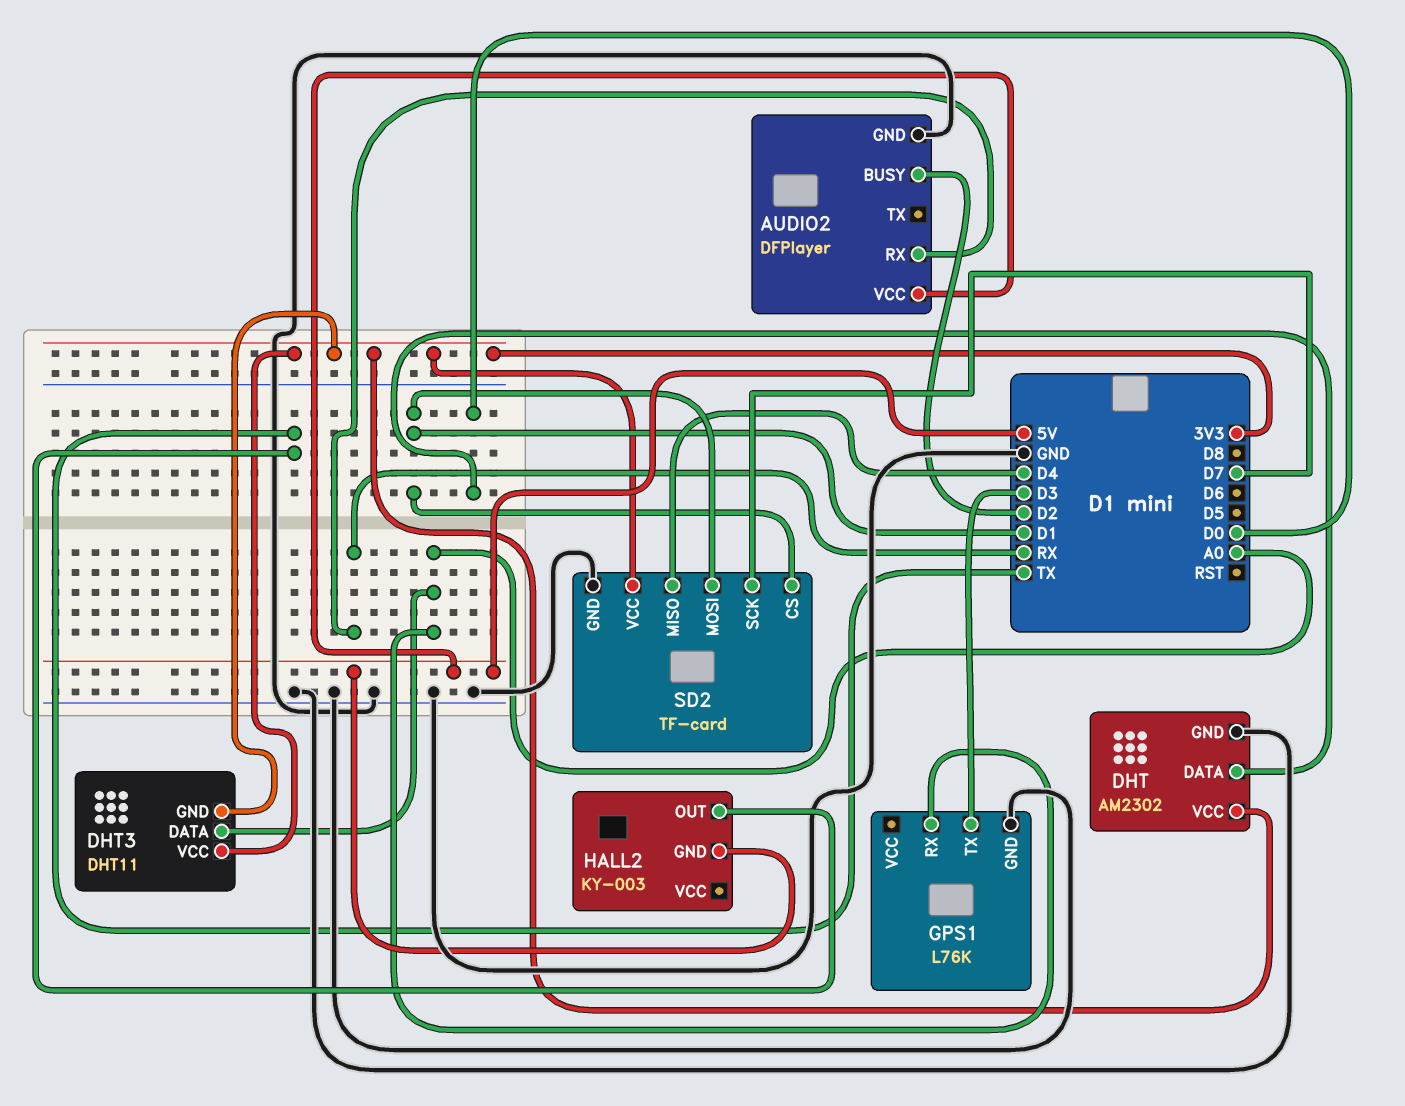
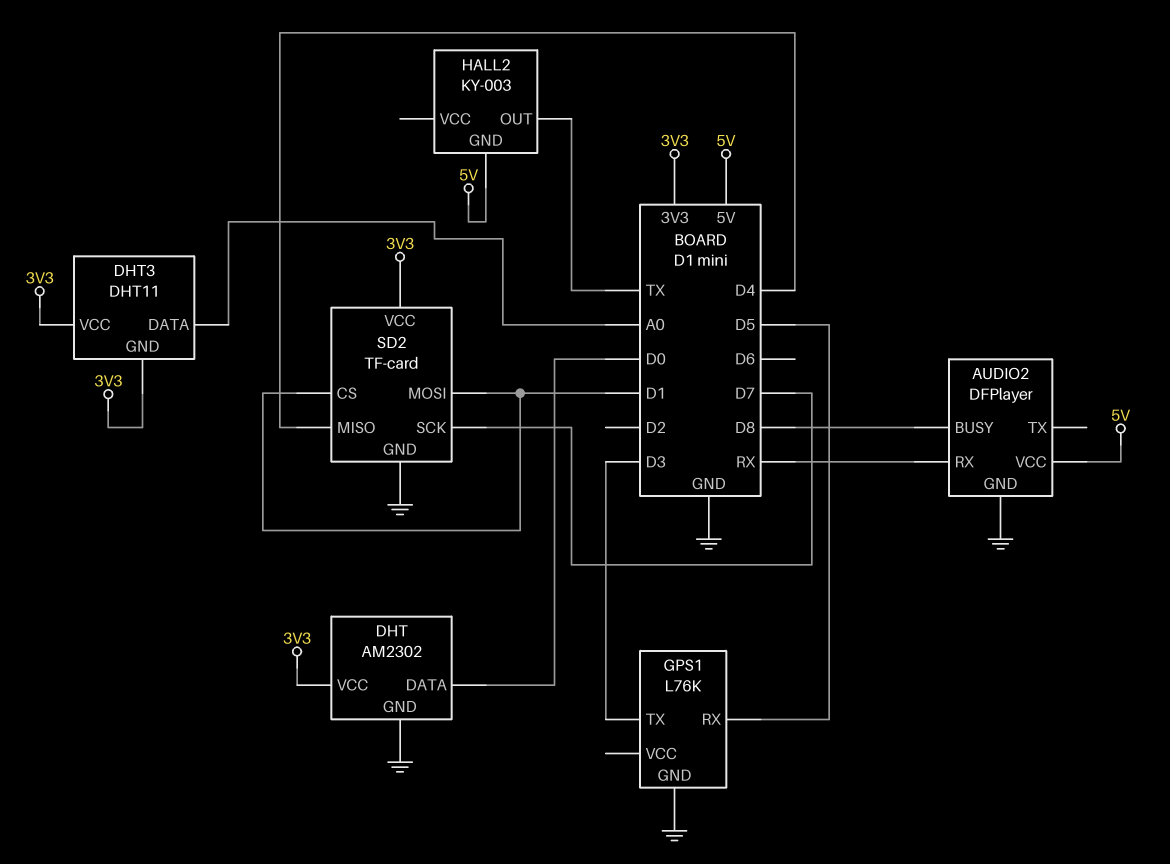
AUDIO2 pin BUSY: D2 -> D8
GPS1 pin RX: A0 -> D5

